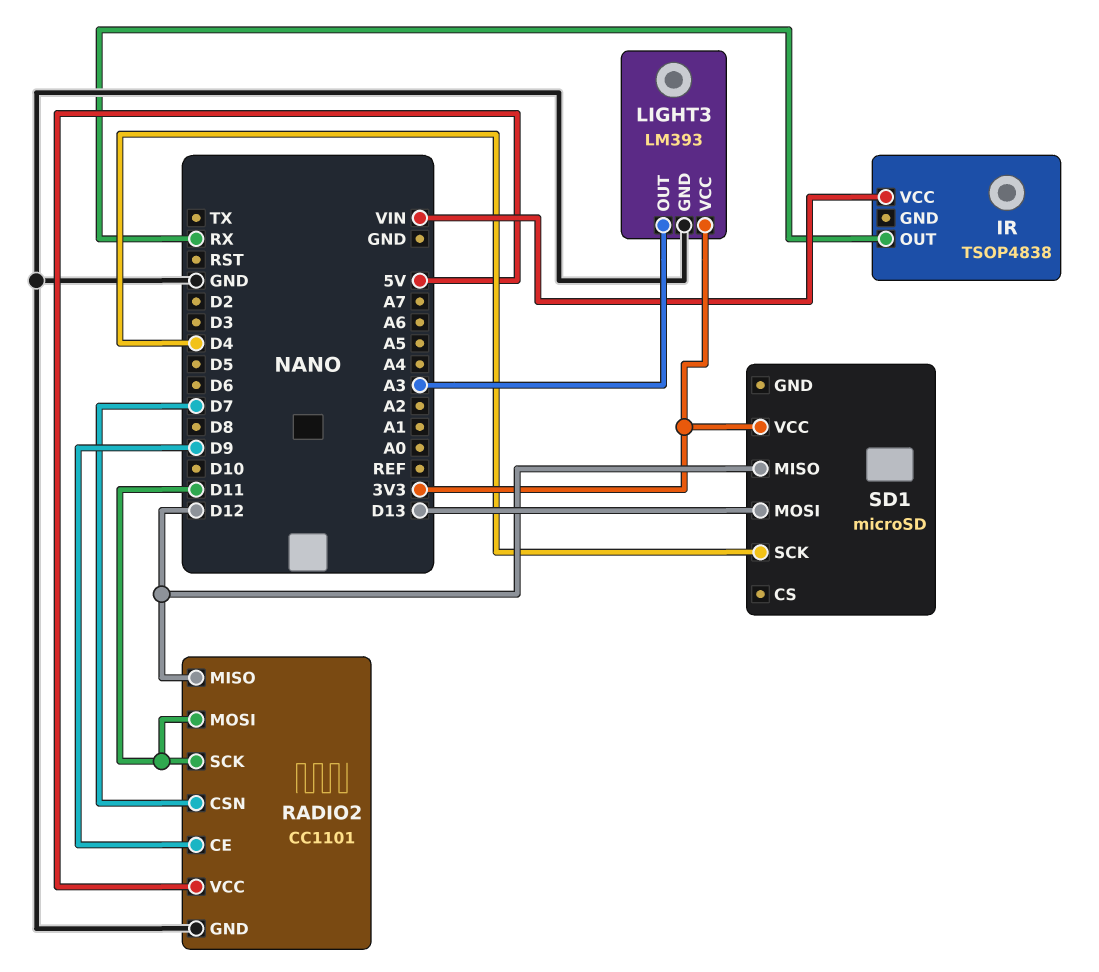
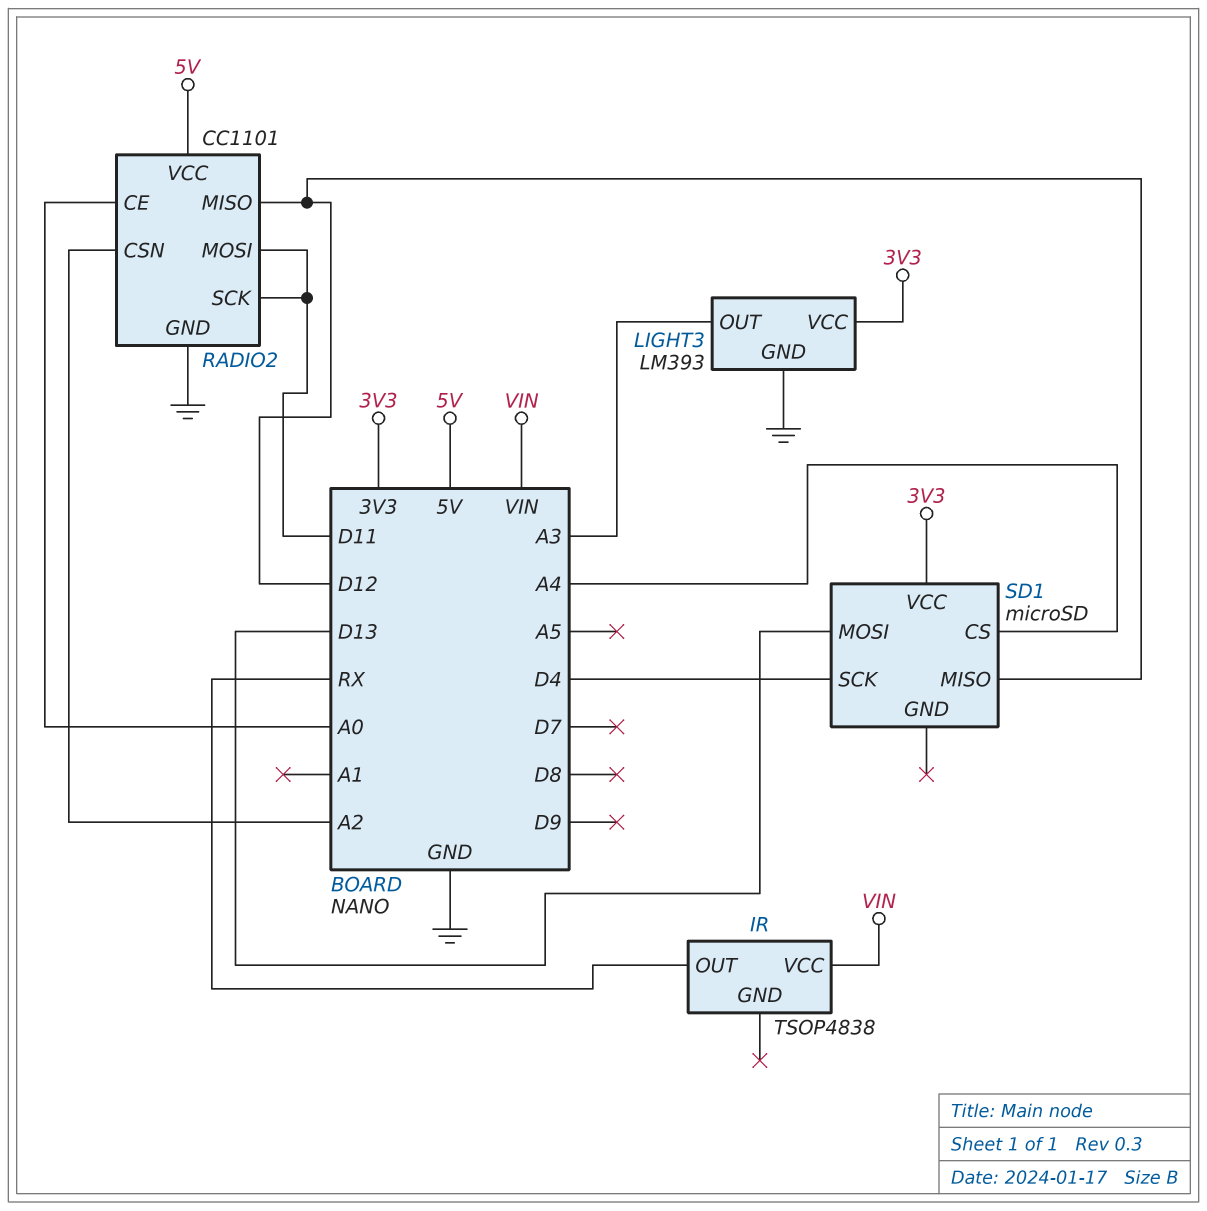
RADIO2 pin CE: D9 -> A0
RADIO2 pin CSN: D7 -> A2
SD1 pin CS: none -> A4

